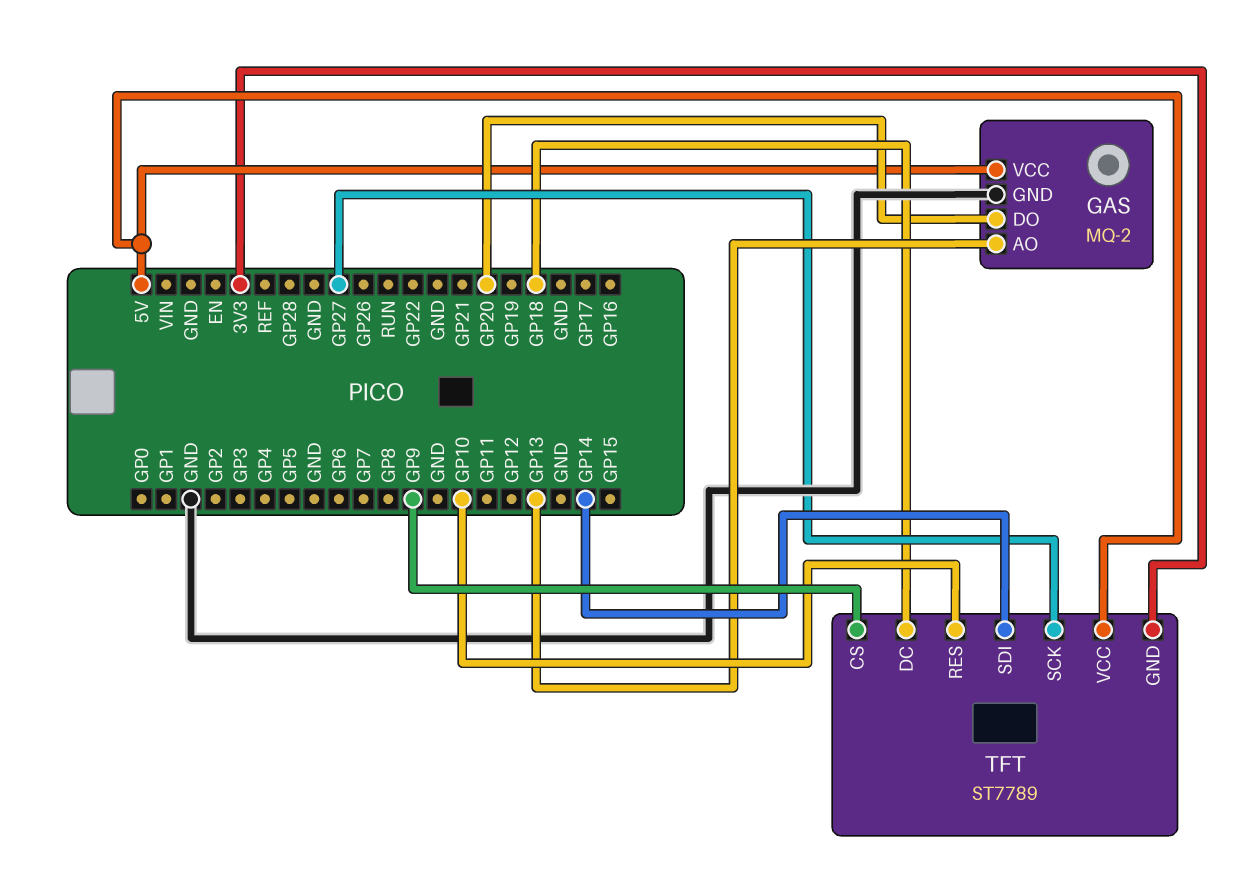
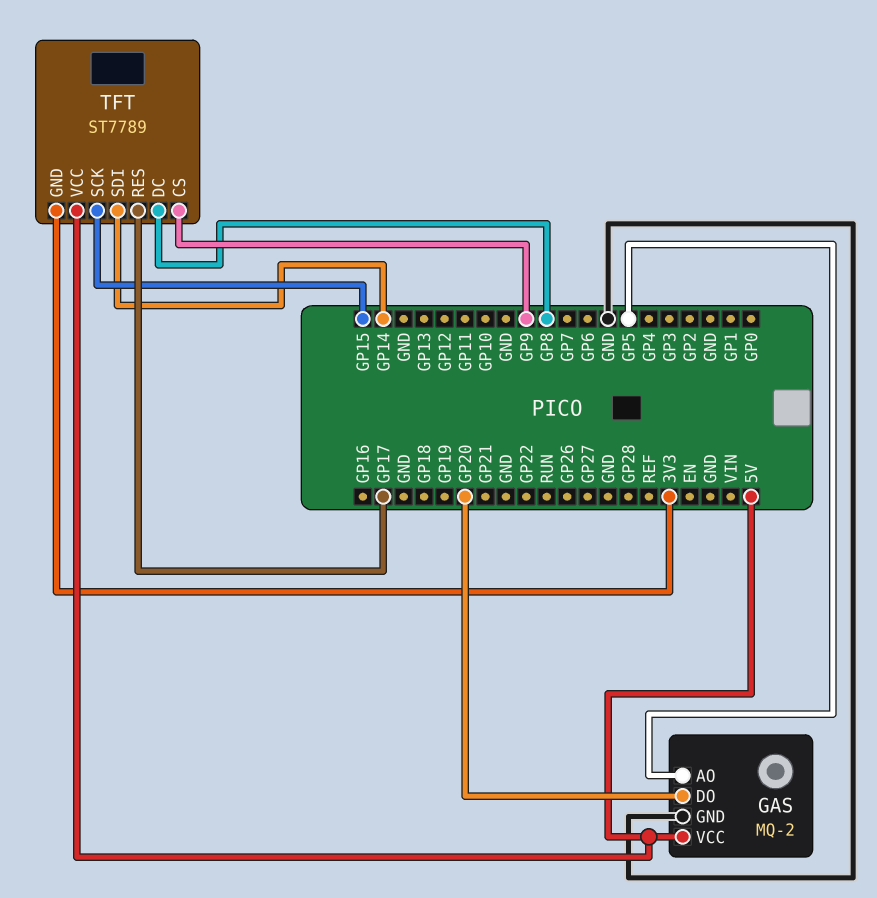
GAS pin AO: GP13 -> GP5
TFT pin DC: GP18 -> GP8
TFT pin RES: GP10 -> GP17
TFT pin SCK: GP27 -> GP15

